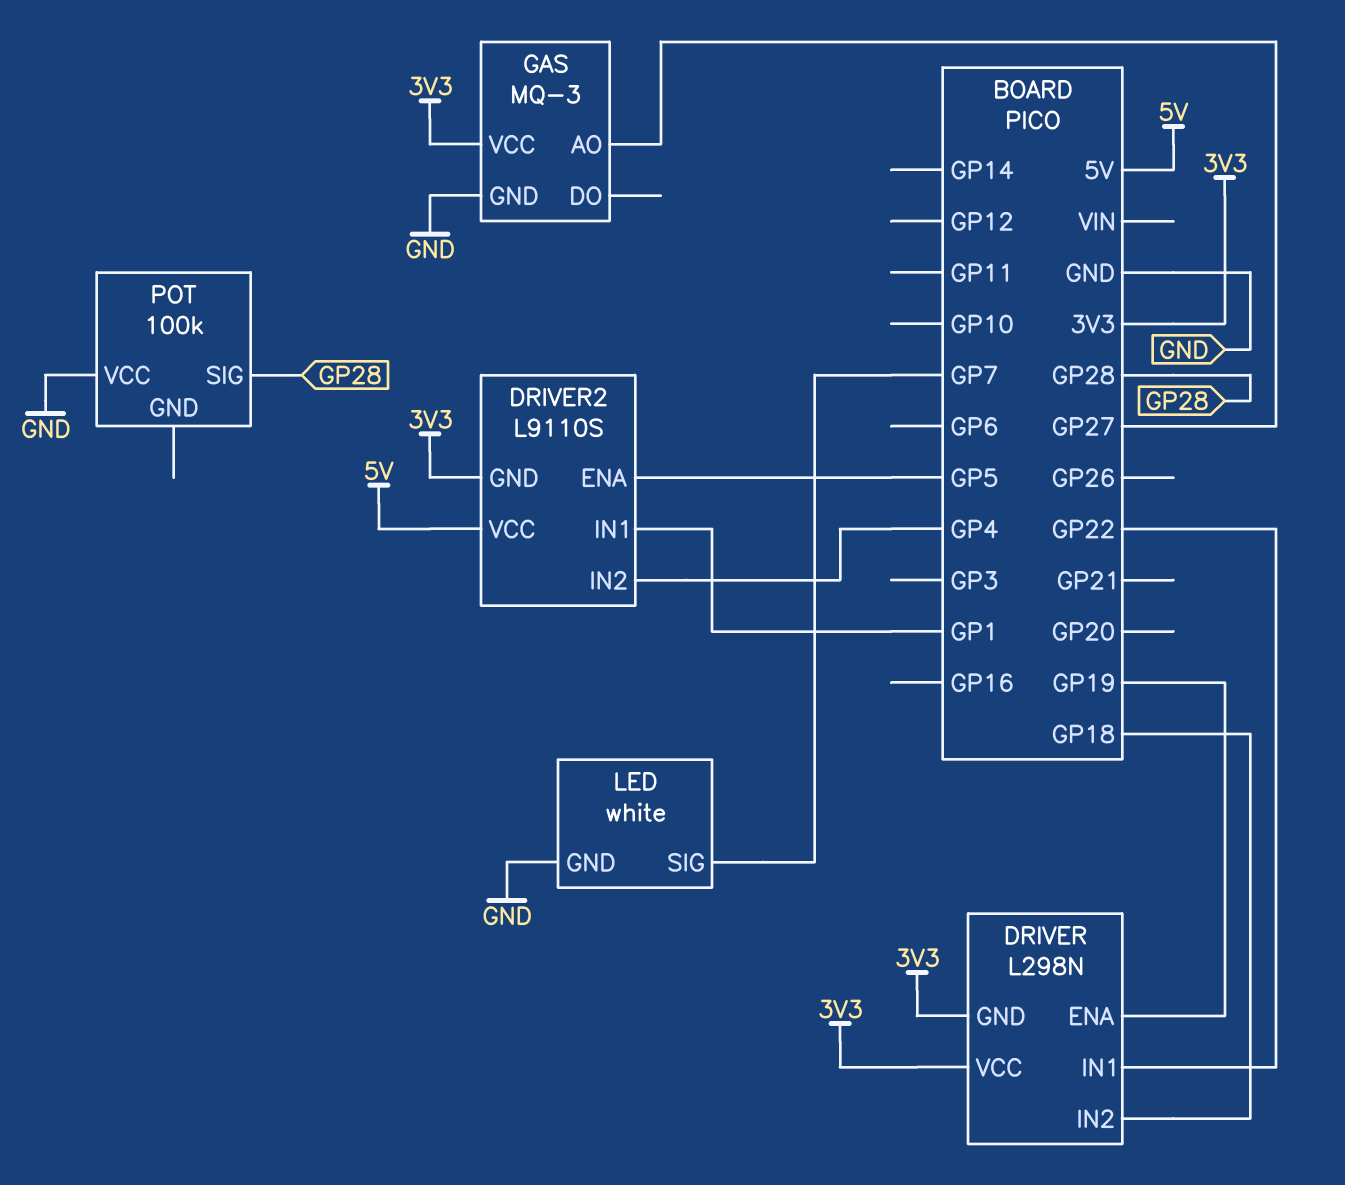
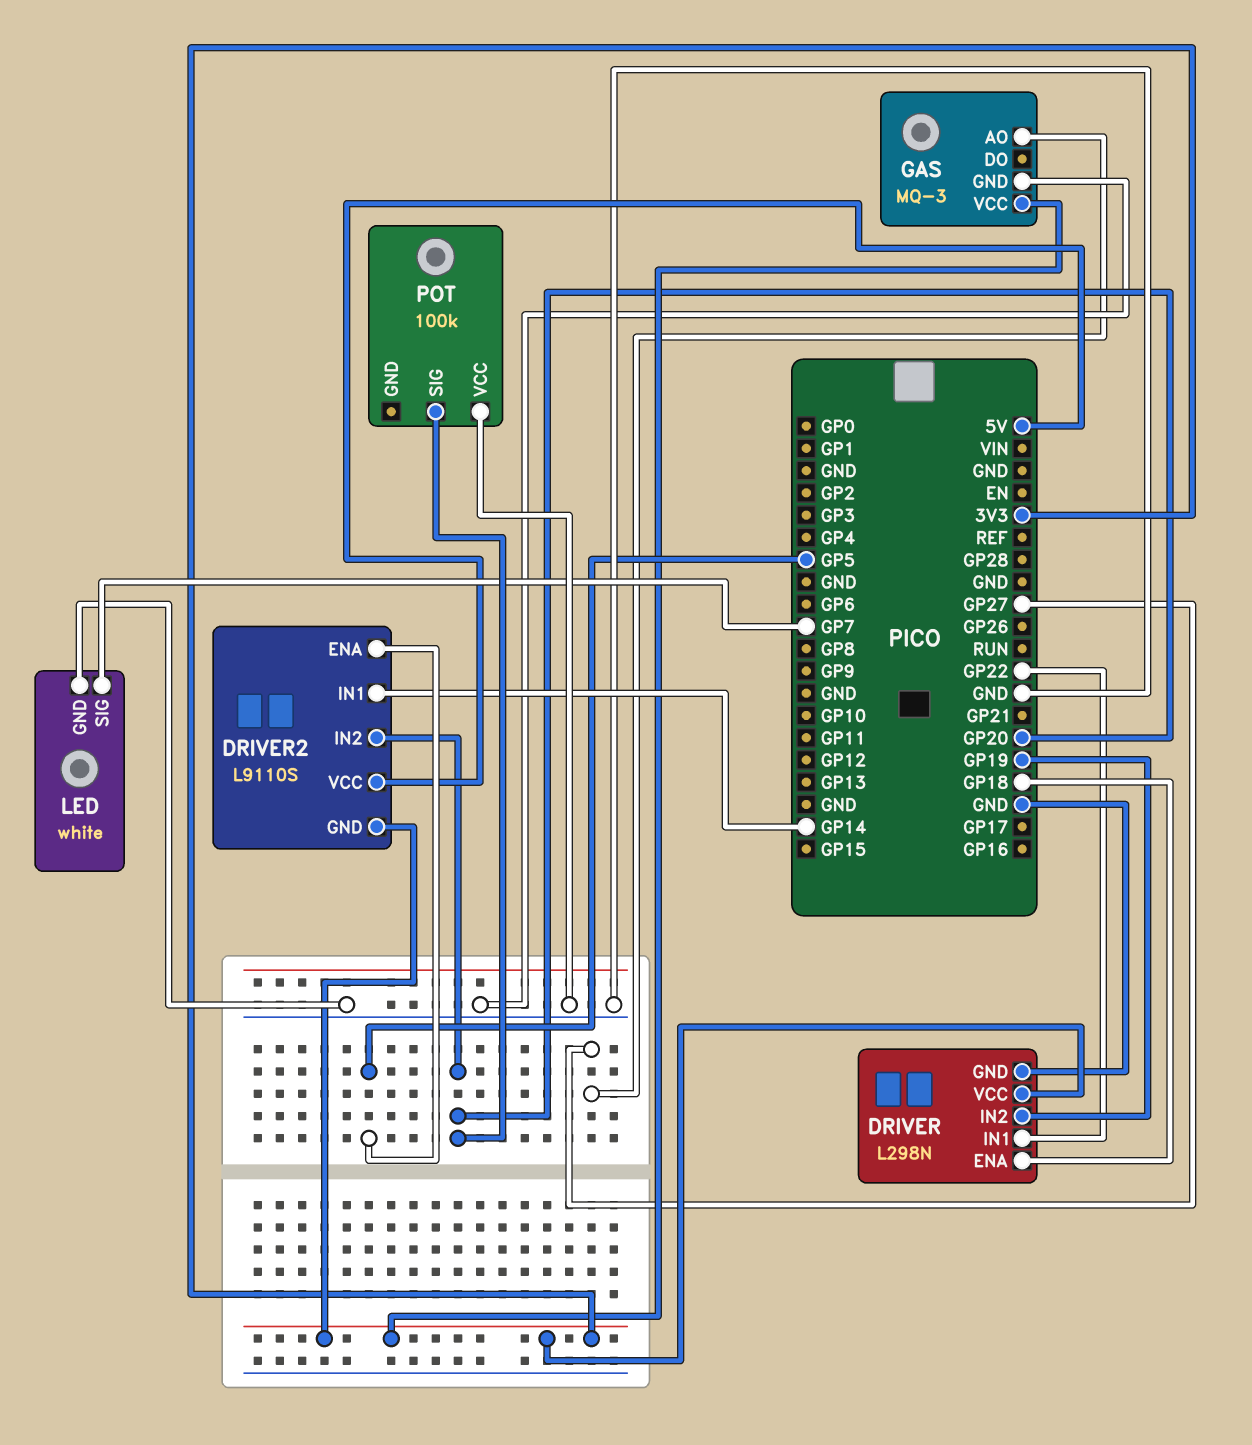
DRIVER pin ENA: GP19 -> GP18
DRIVER pin GND: 3V3 -> GND
DRIVER pin IN2: GP18 -> GP19
DRIVER2 pin IN1: GP1 -> GP14
DRIVER2 pin IN2: GP4 -> GP20
POT pin SIG: GP28 -> GP20

